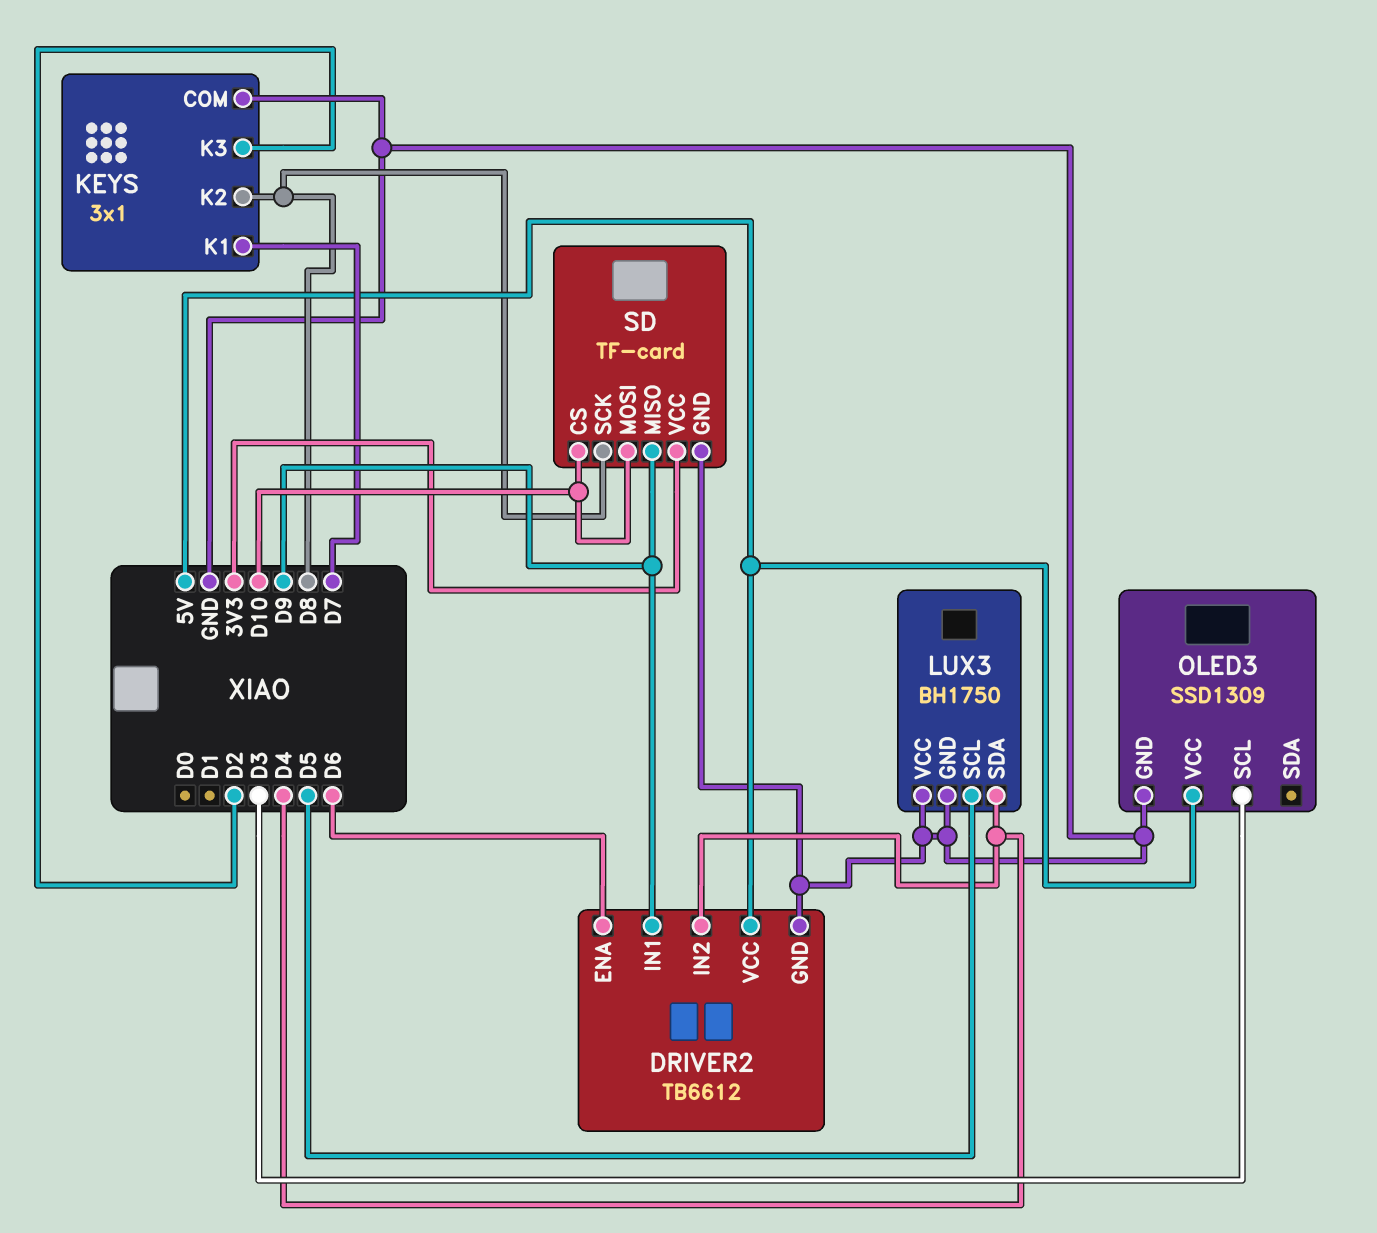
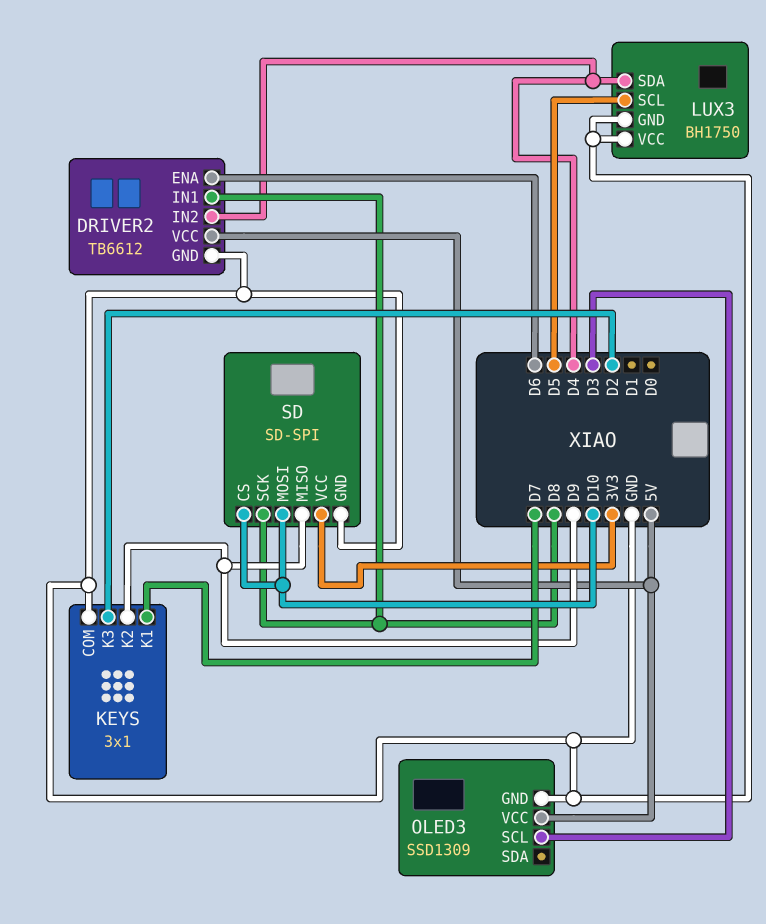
DRIVER2 pin IN1: D9 -> D8
KEYS pin K2: D8 -> D9
SD: TF-card -> SD-SPI

